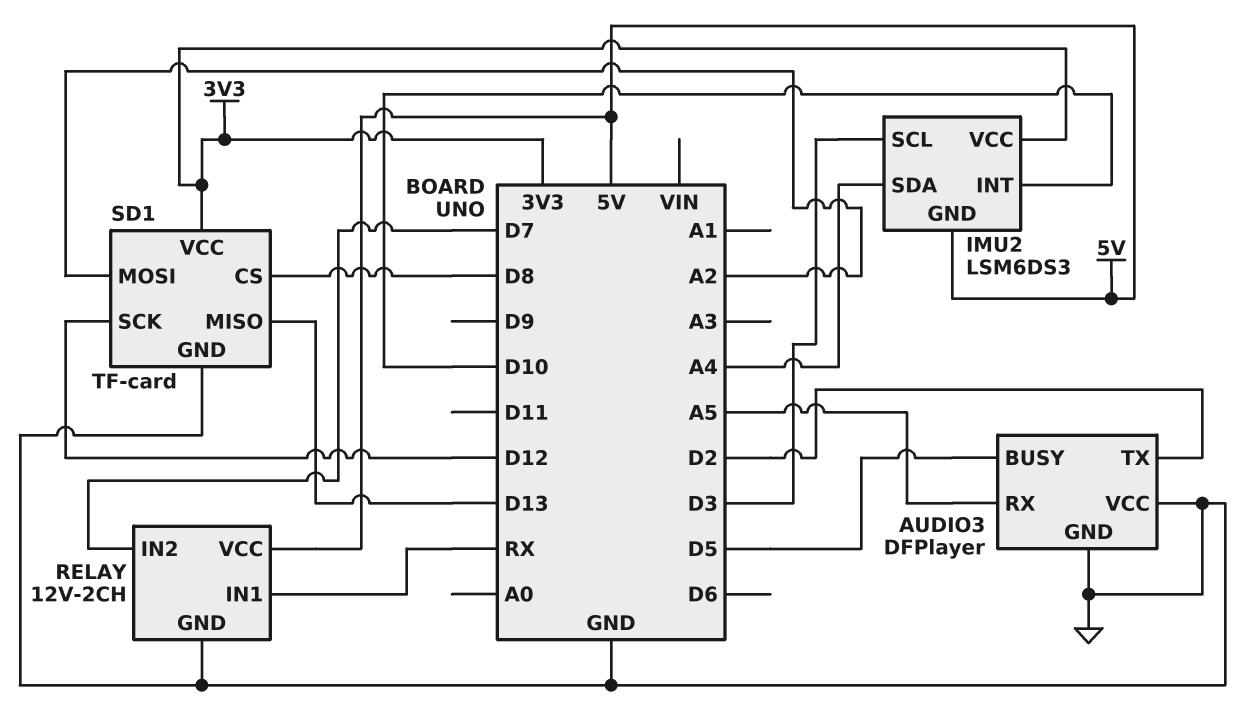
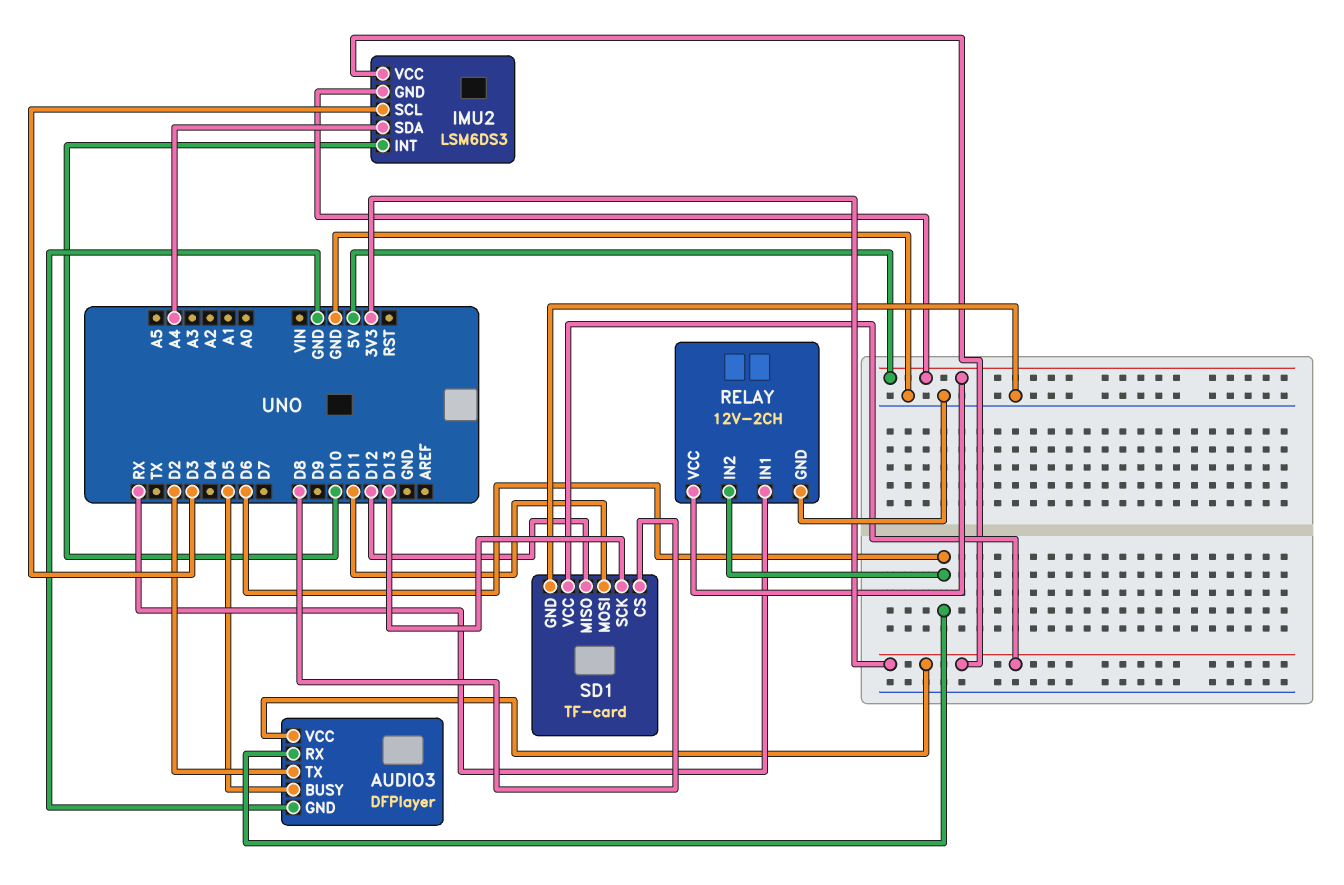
AUDIO3 pin RX: A5 -> D6
AUDIO3 pin VCC: GND -> 3V3
RELAY pin IN2: D7 -> D6
SD1 pin MISO: D13 -> D12
SD1 pin MOSI: A2 -> D11
SD1 pin SCK: D12 -> D13

